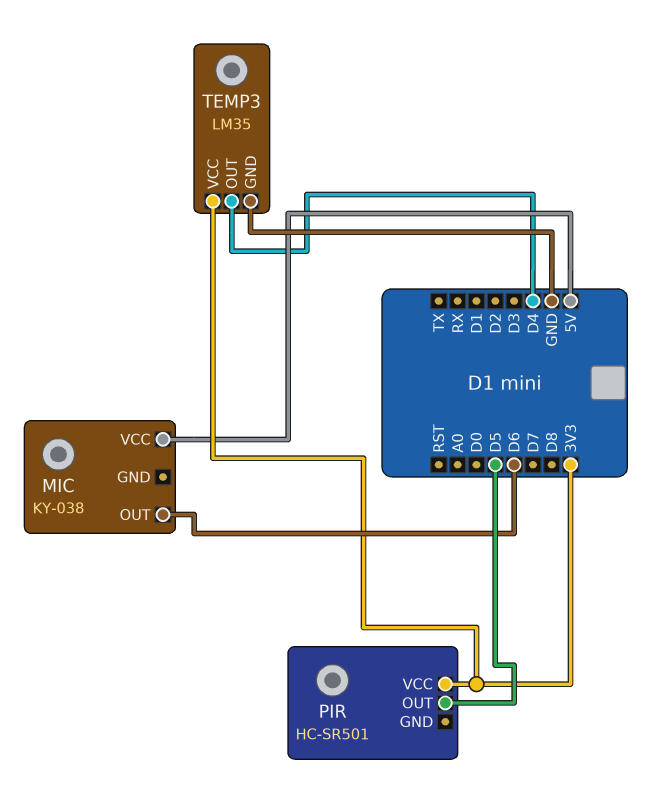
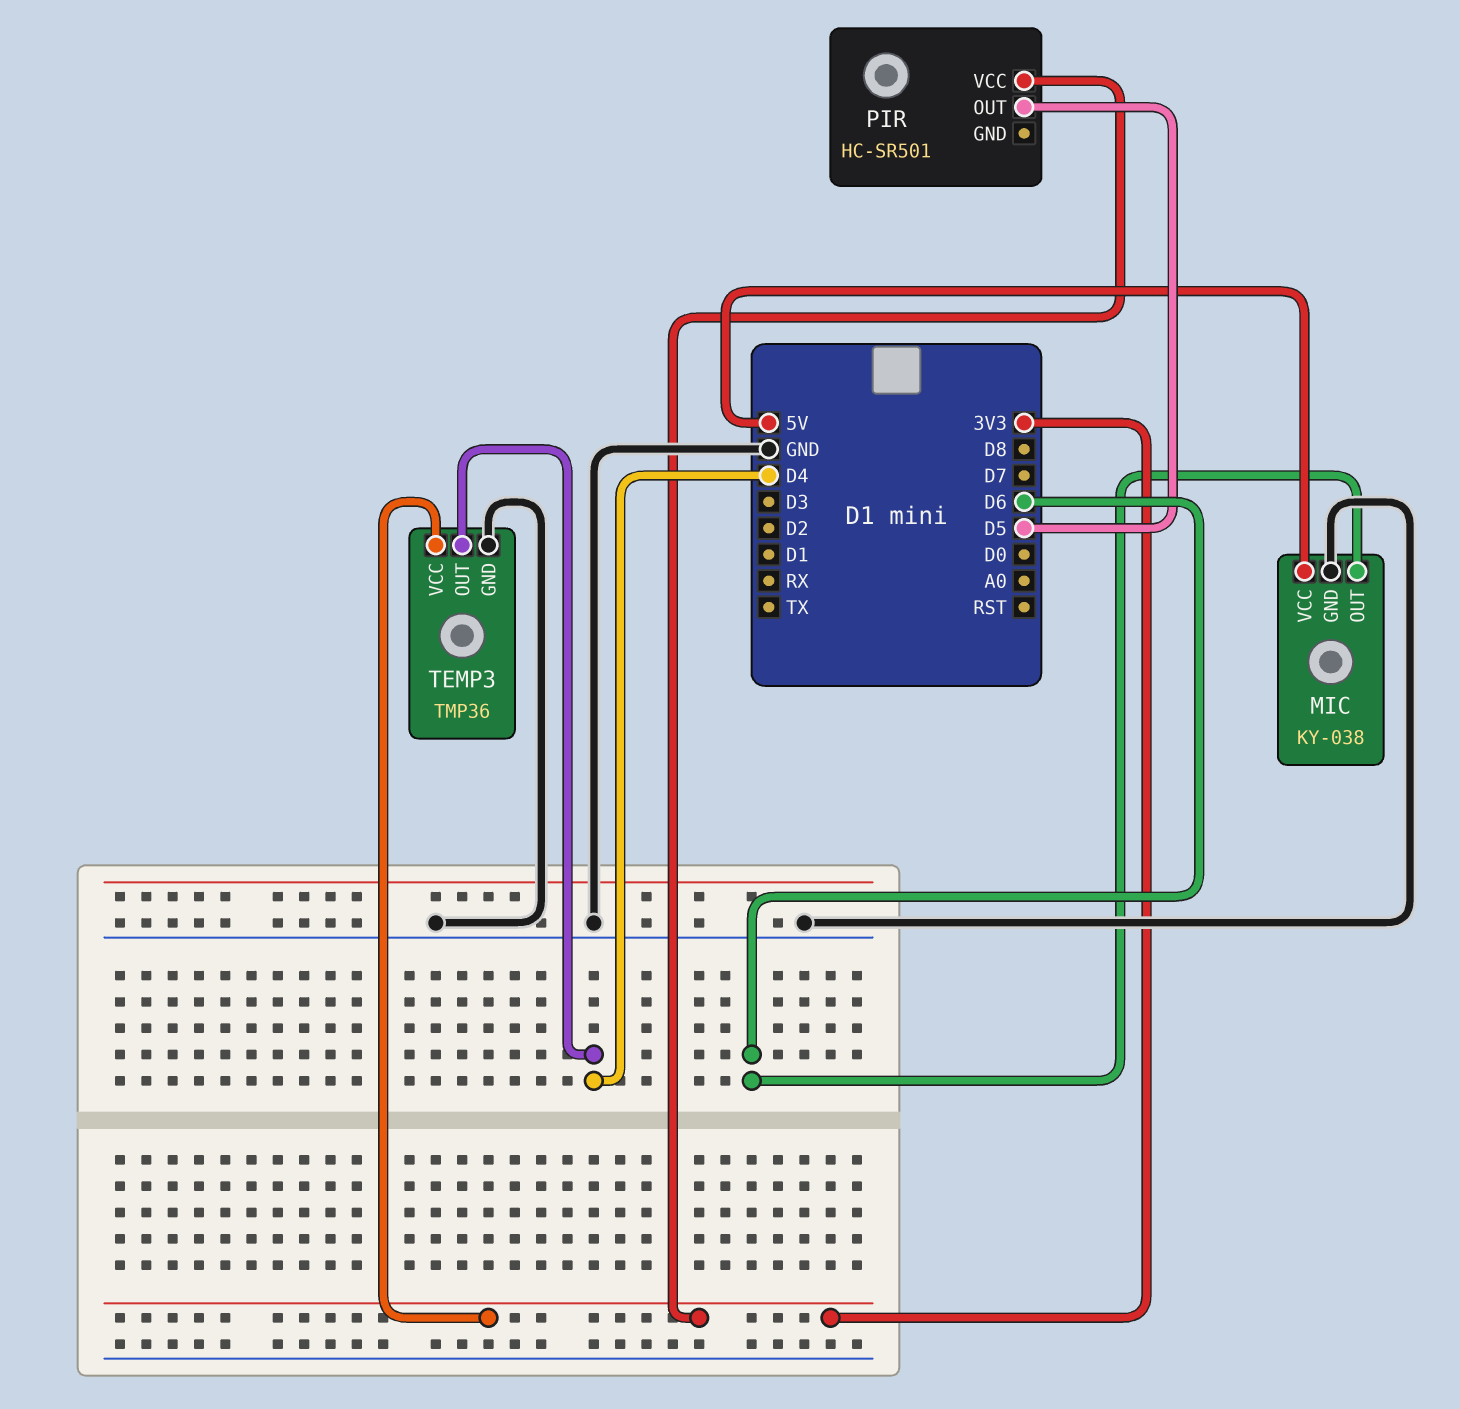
MIC pin GND: none -> GND
TEMP3: LM35 -> TMP36

